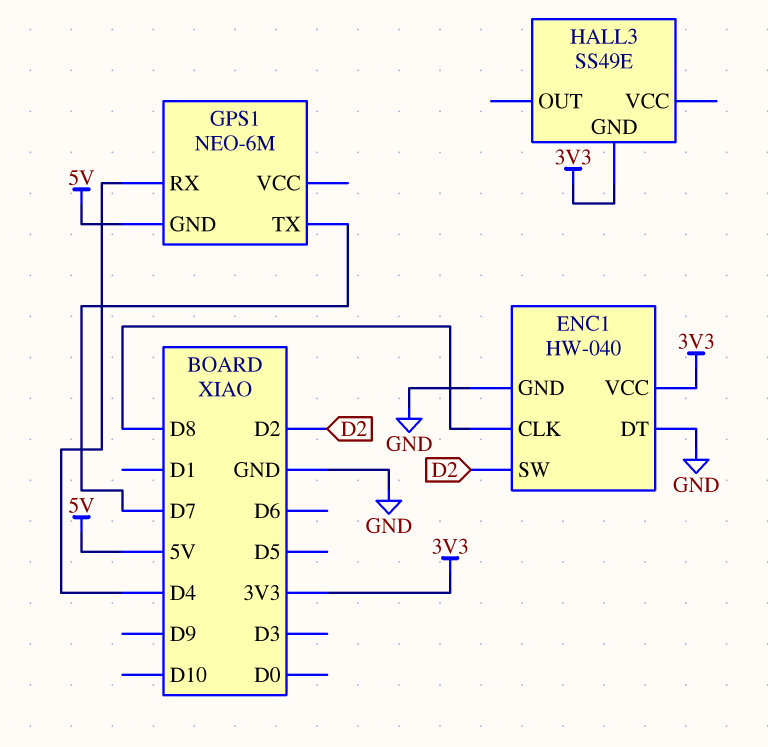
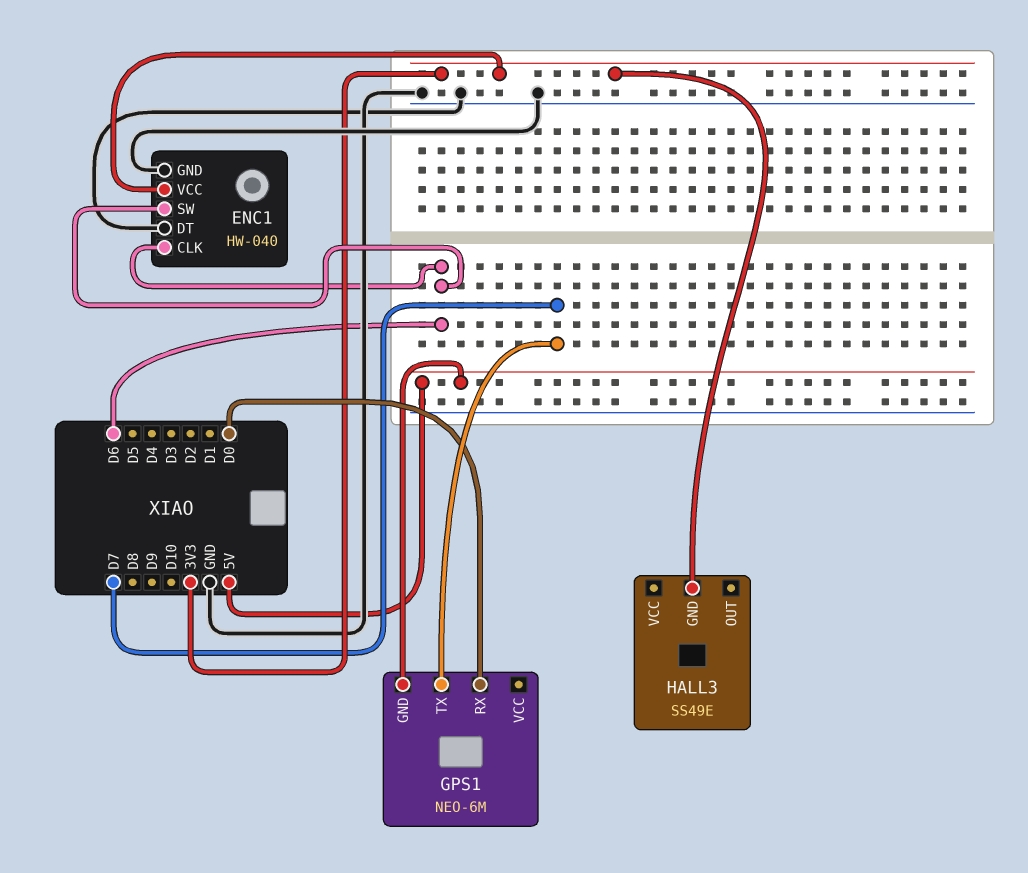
ENC1 pin CLK: D8 -> D6
ENC1 pin SW: D2 -> D6
GPS1 pin RX: D4 -> D0

